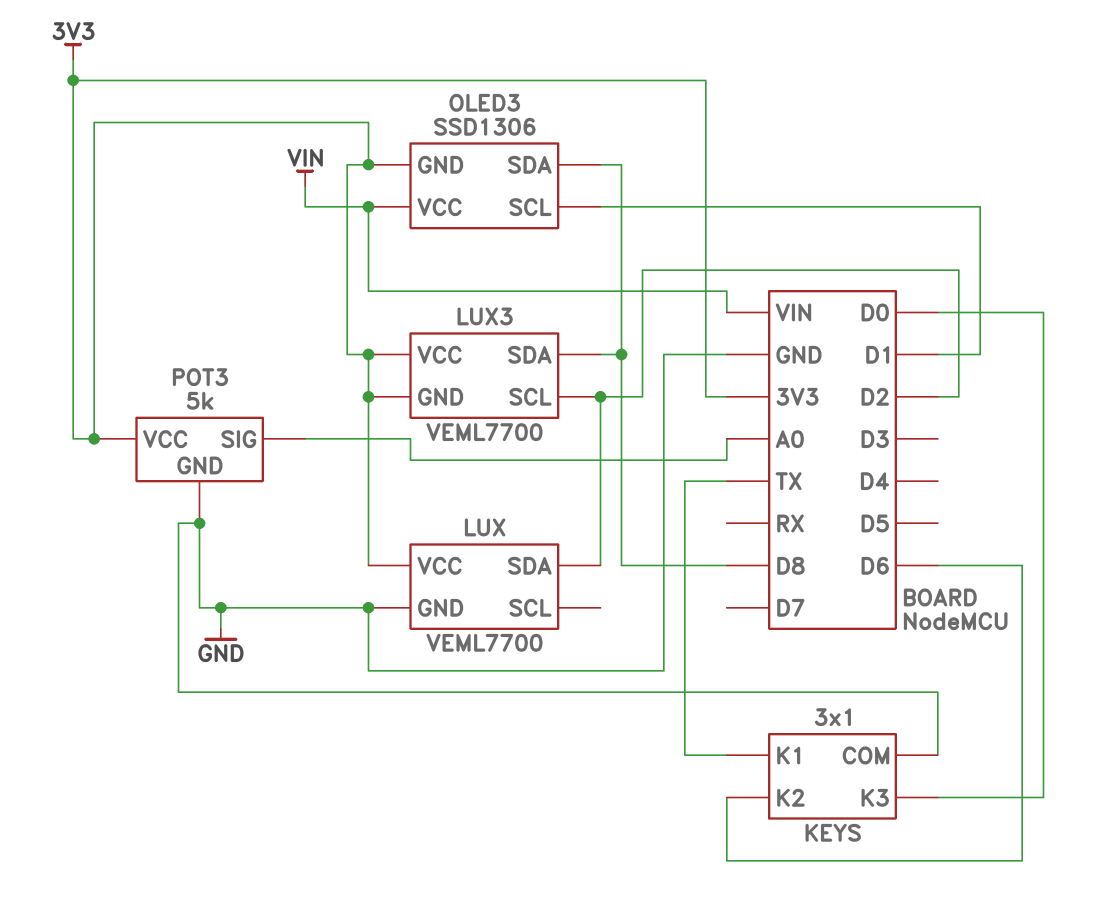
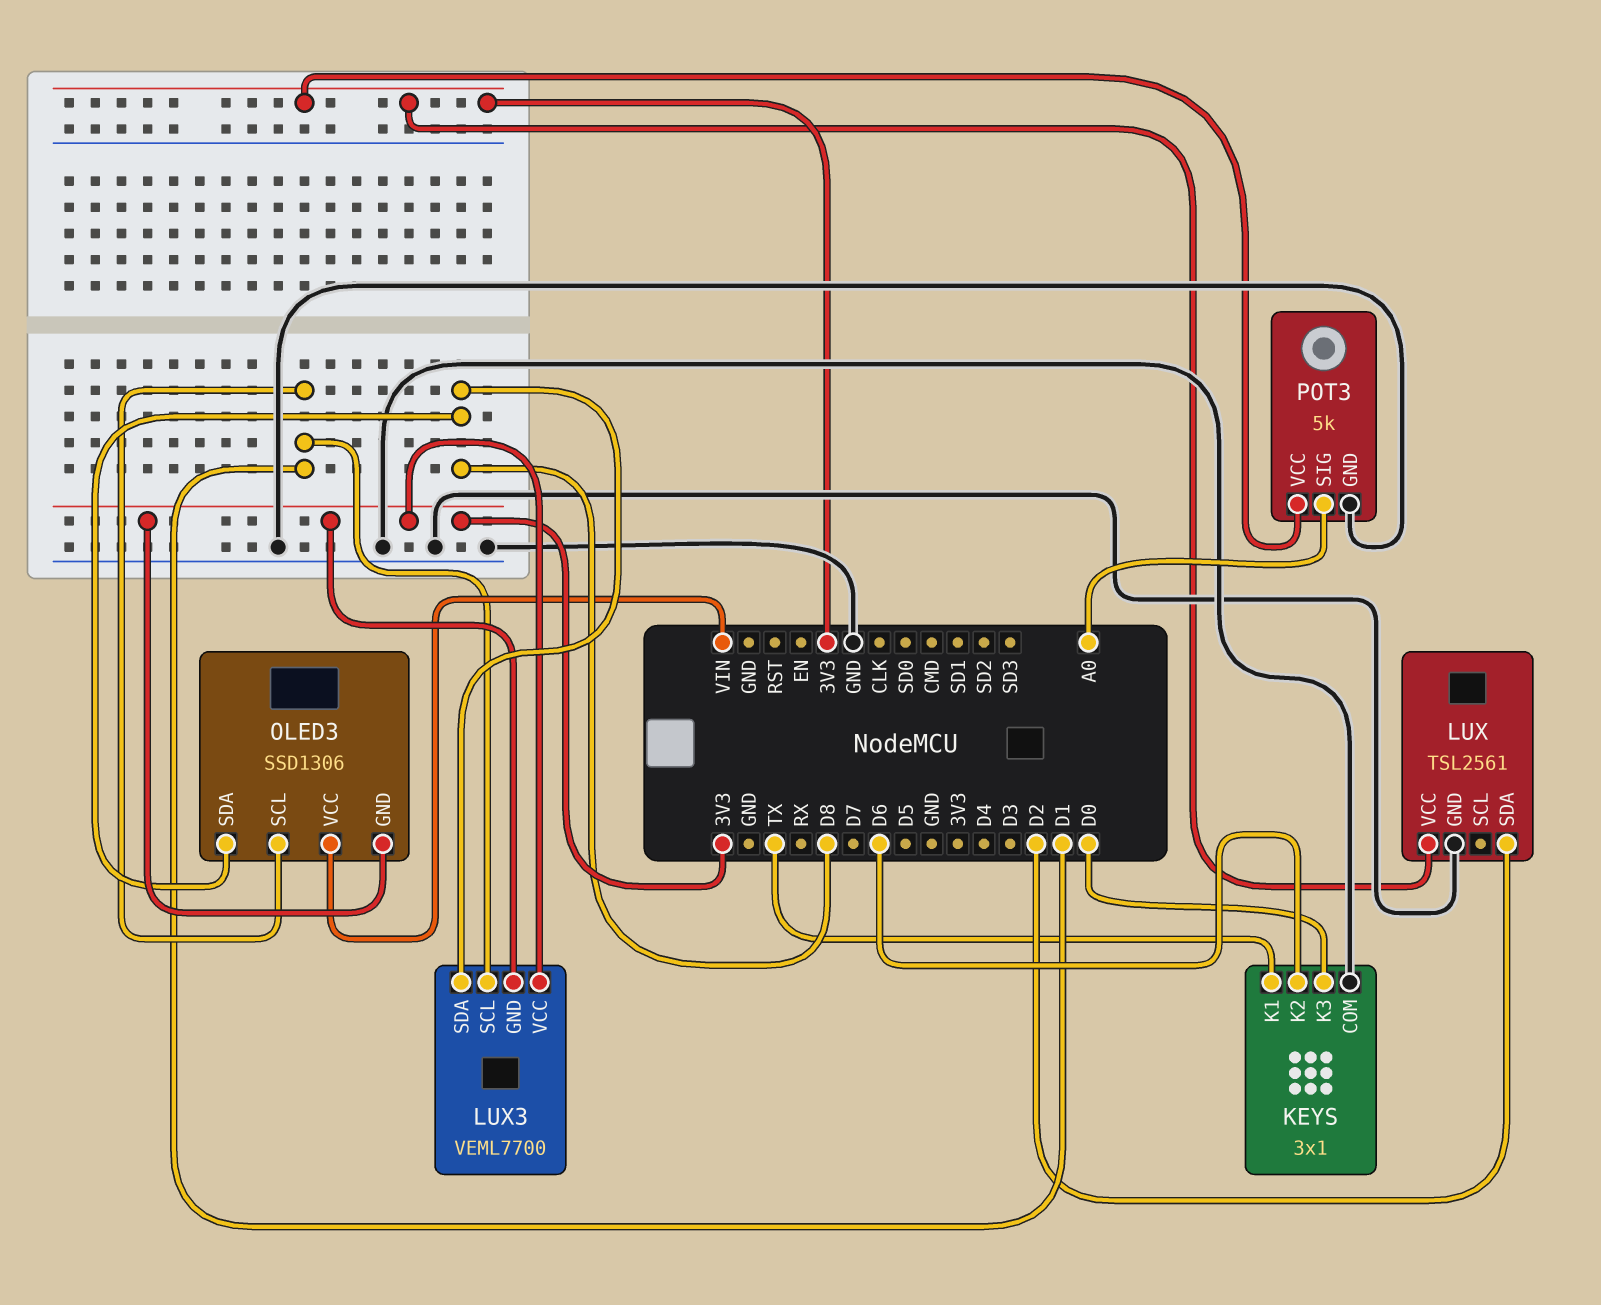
LUX: VEML7700 -> TSL2561
LUX3 pin SCL: D2 -> D1

